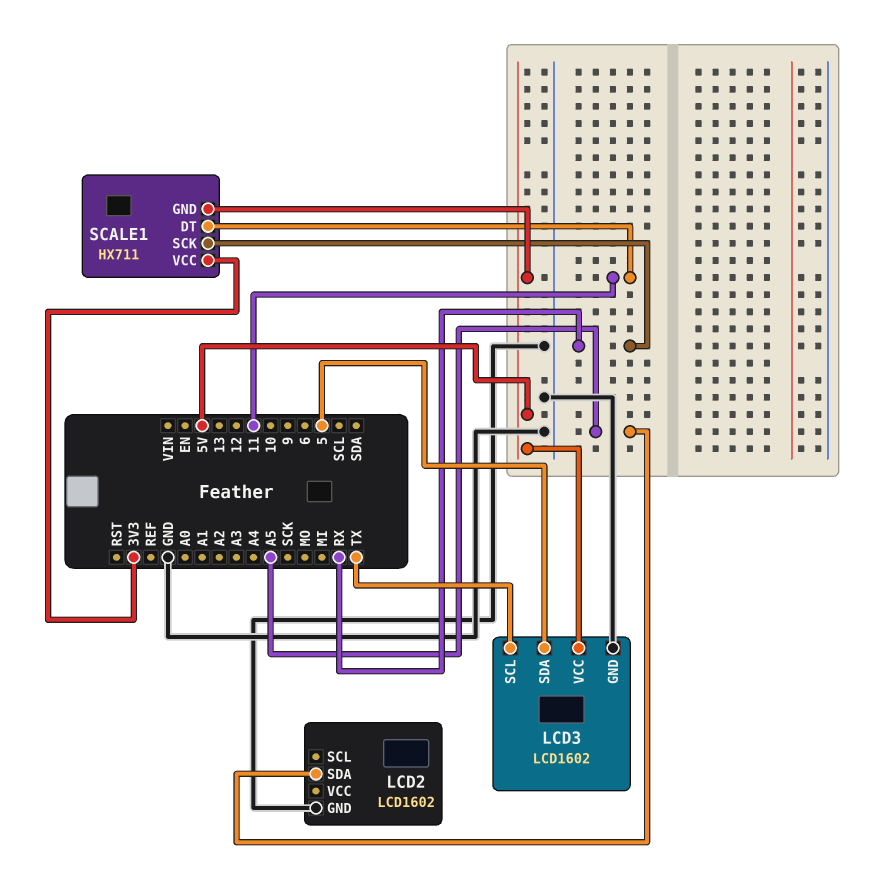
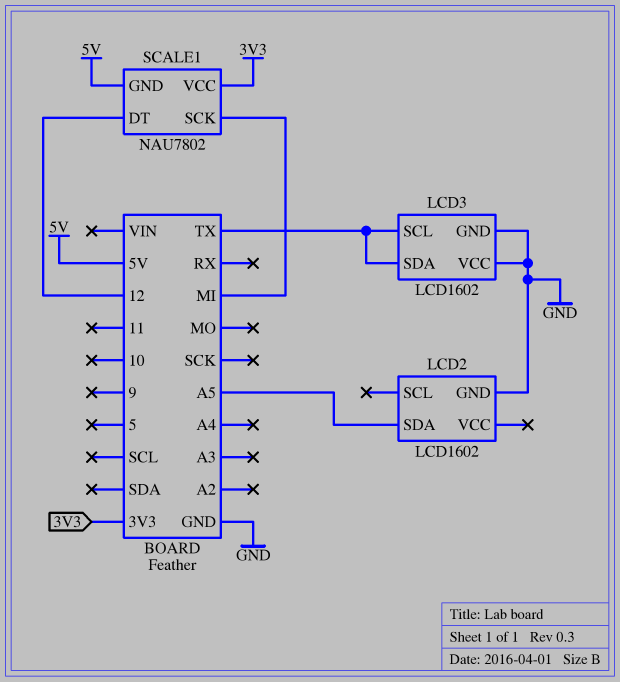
LCD3 pin SDA: 5 -> TX
LCD3 pin VCC: 5V -> GND
SCALE1: HX711 -> NAU7802
SCALE1 pin DT: 11 -> 12
SCALE1 pin SCK: RX -> MI

